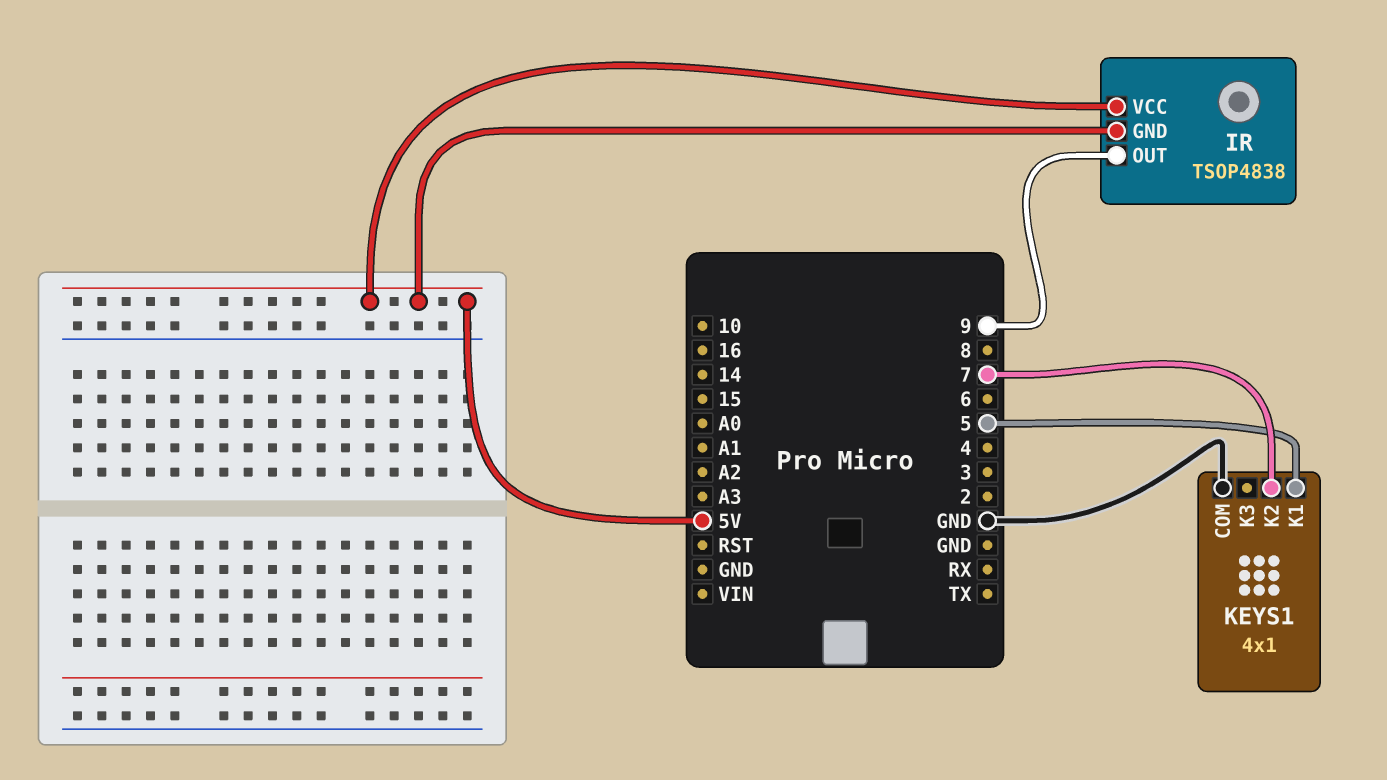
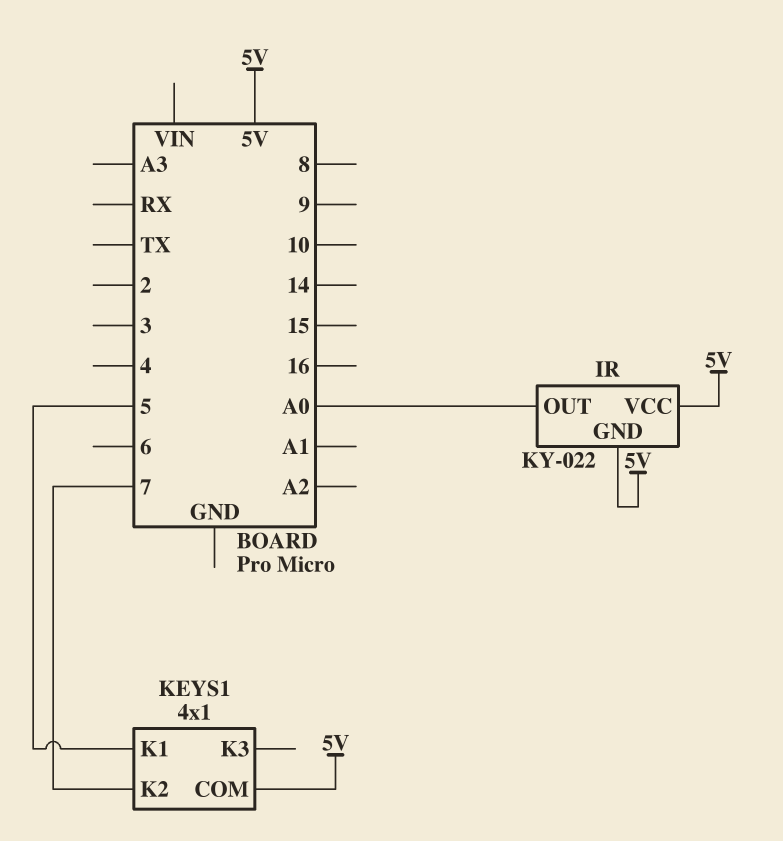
IR: TSOP4838 -> KY-022
IR pin OUT: 9 -> A0
KEYS1 pin COM: GND -> 5V

